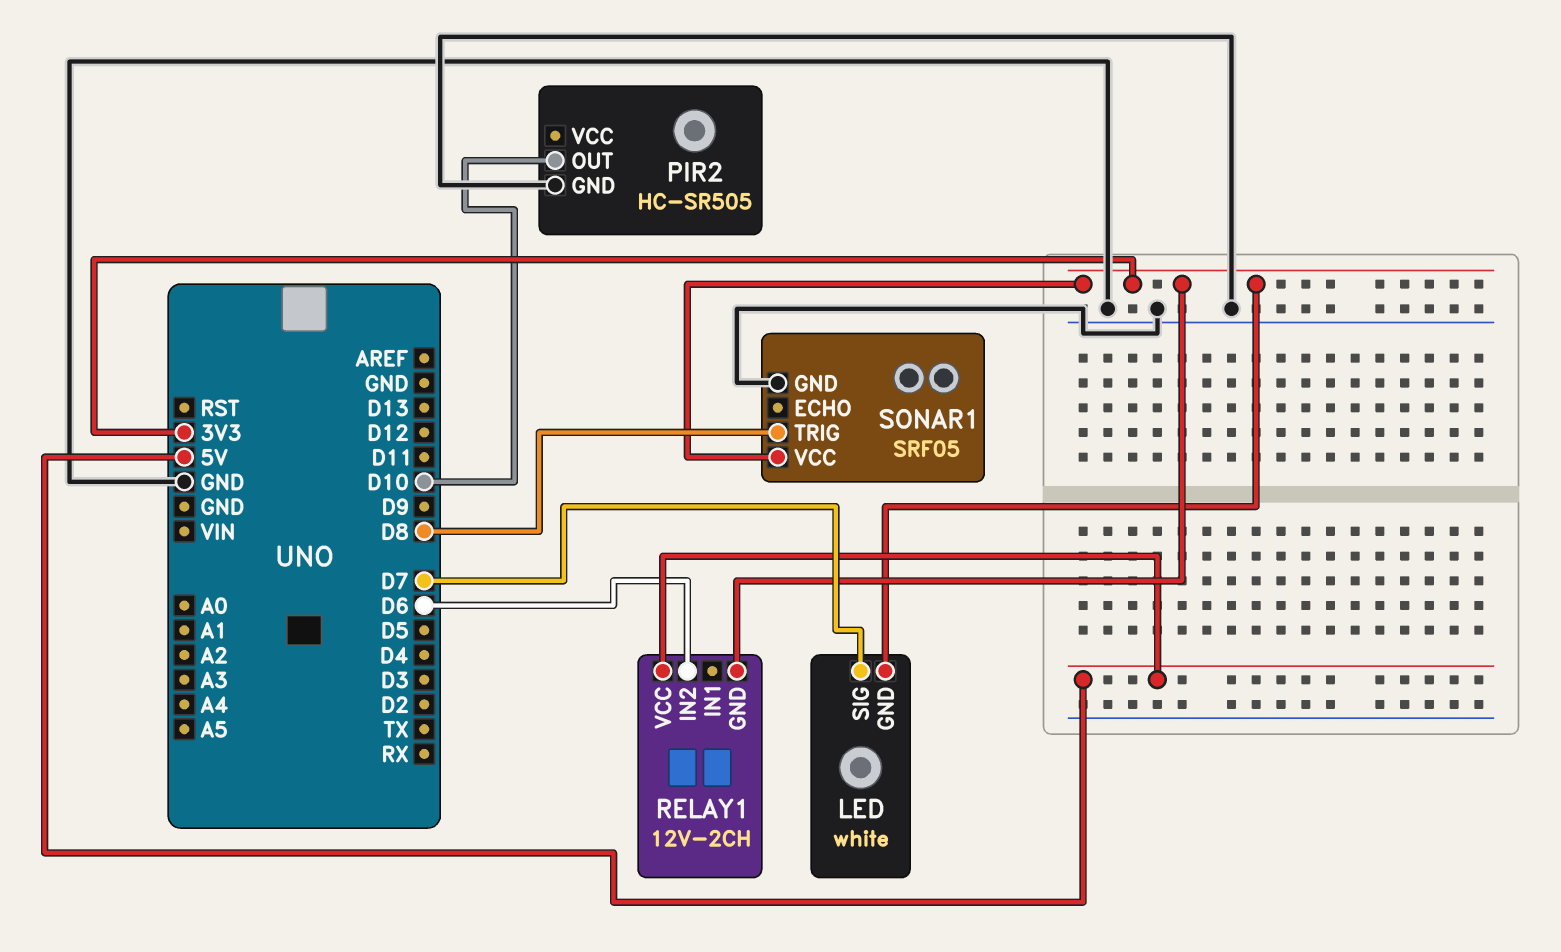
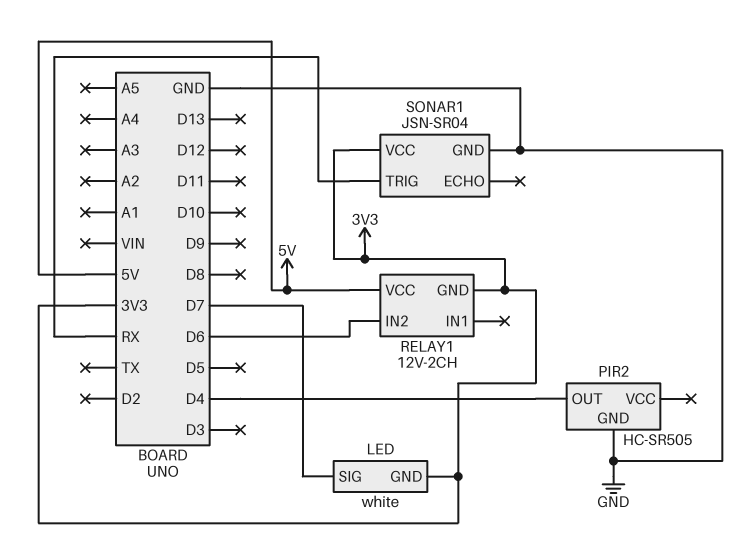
PIR2 pin OUT: D10 -> D4
SONAR1: SRF05 -> JSN-SR04
SONAR1 pin TRIG: D8 -> RX

